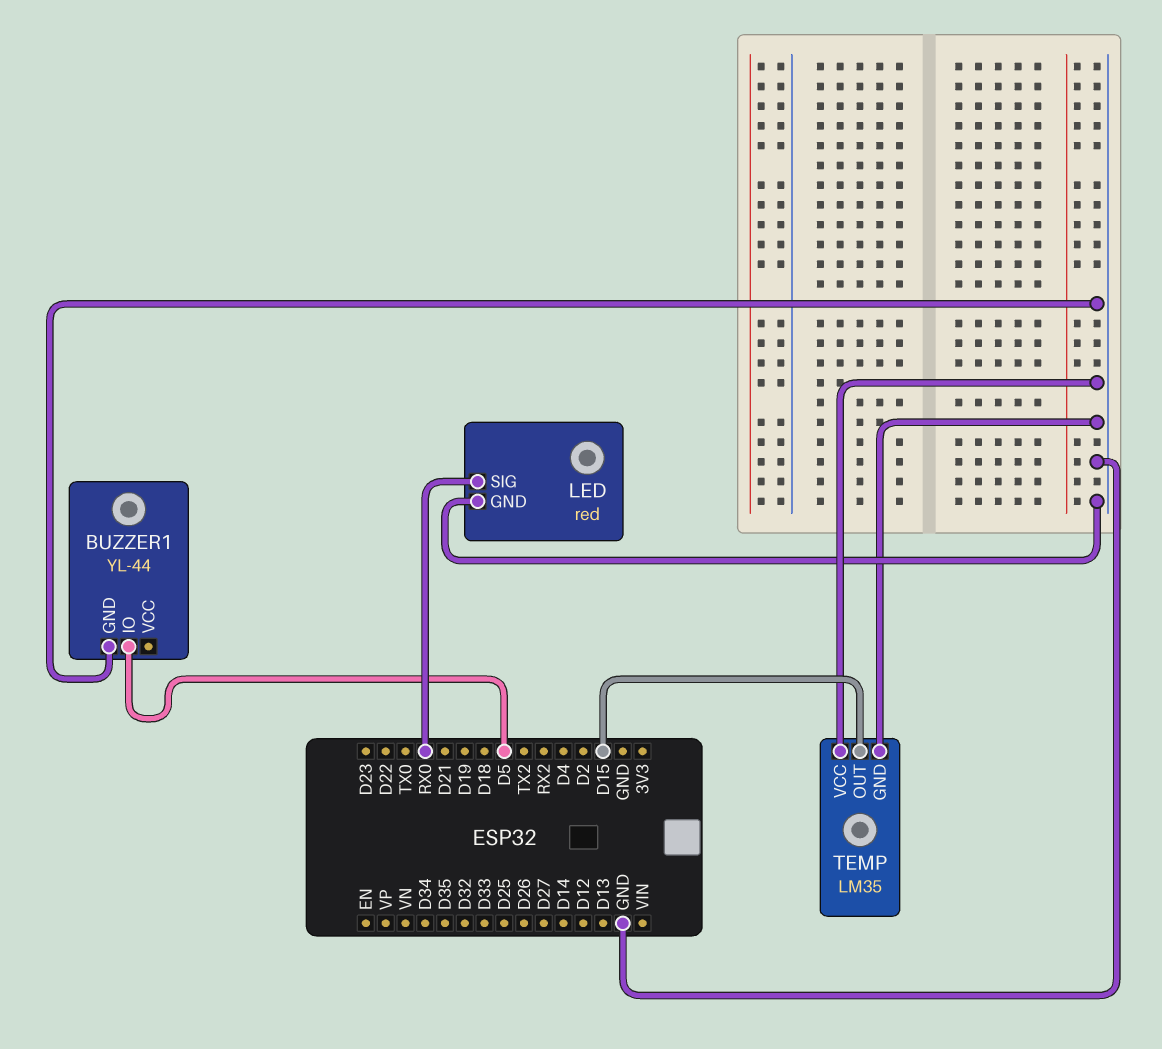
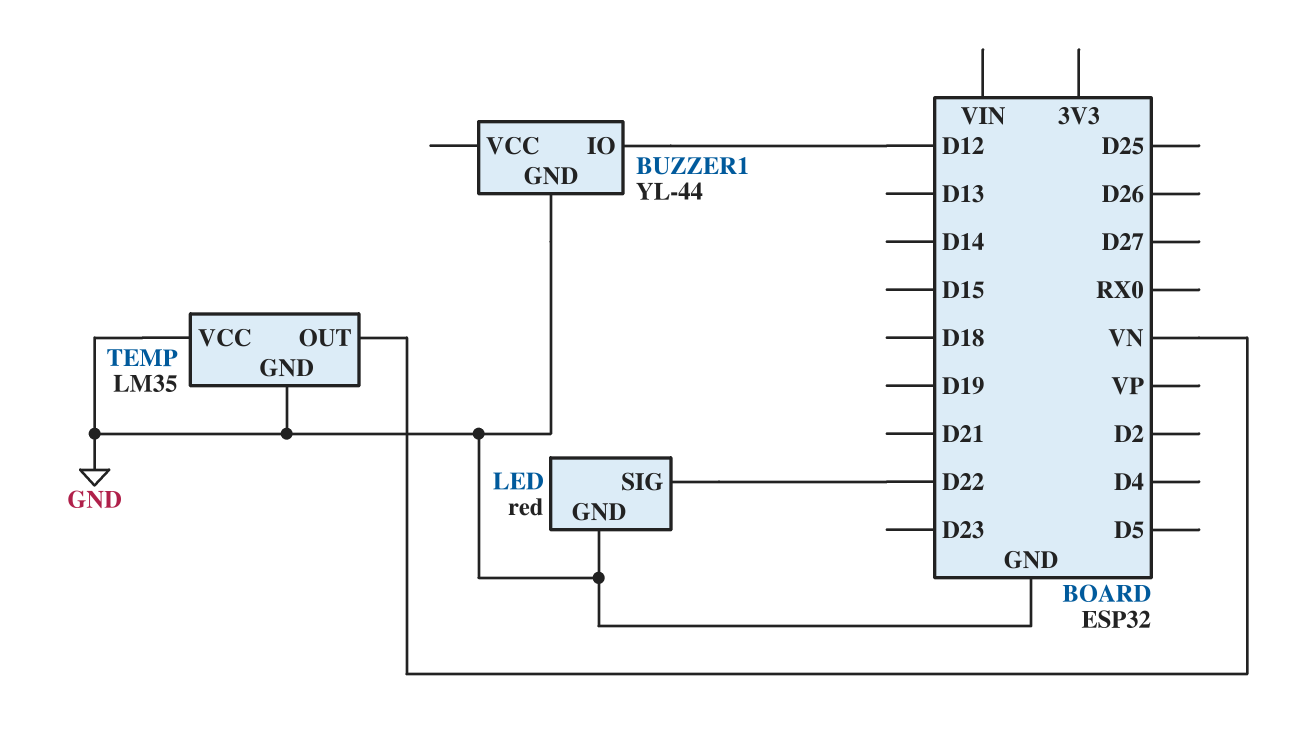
BUZZER1 pin IO: D5 -> D12
LED pin SIG: RX0 -> D22
TEMP pin OUT: D15 -> VN

